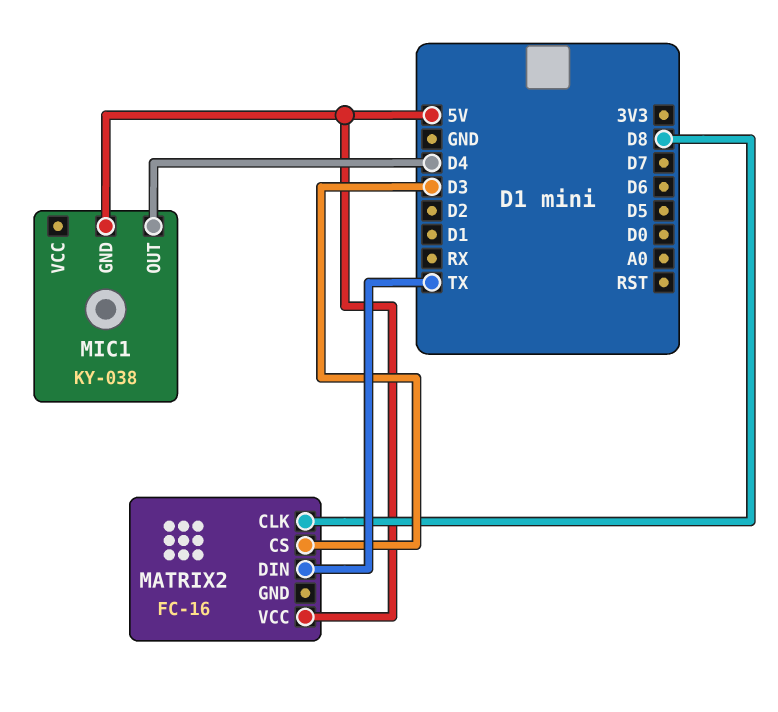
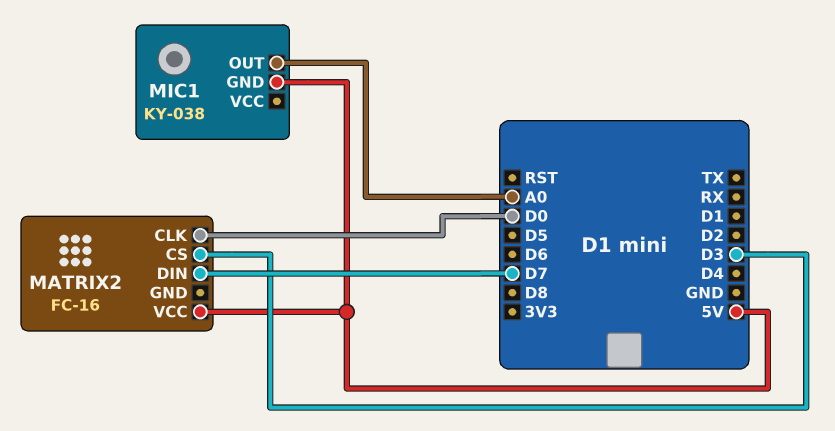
MATRIX2 pin CLK: D8 -> D0
MATRIX2 pin DIN: TX -> D7
MIC1 pin OUT: D4 -> A0

